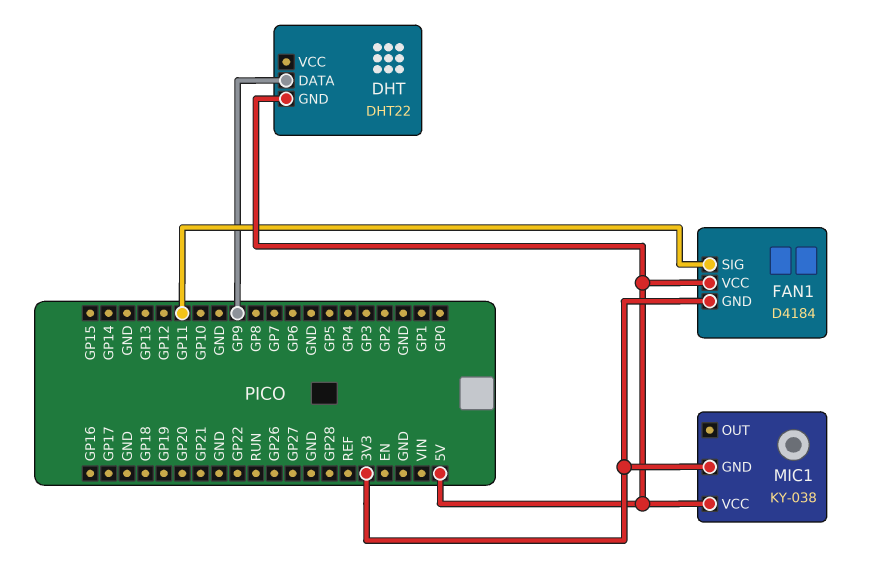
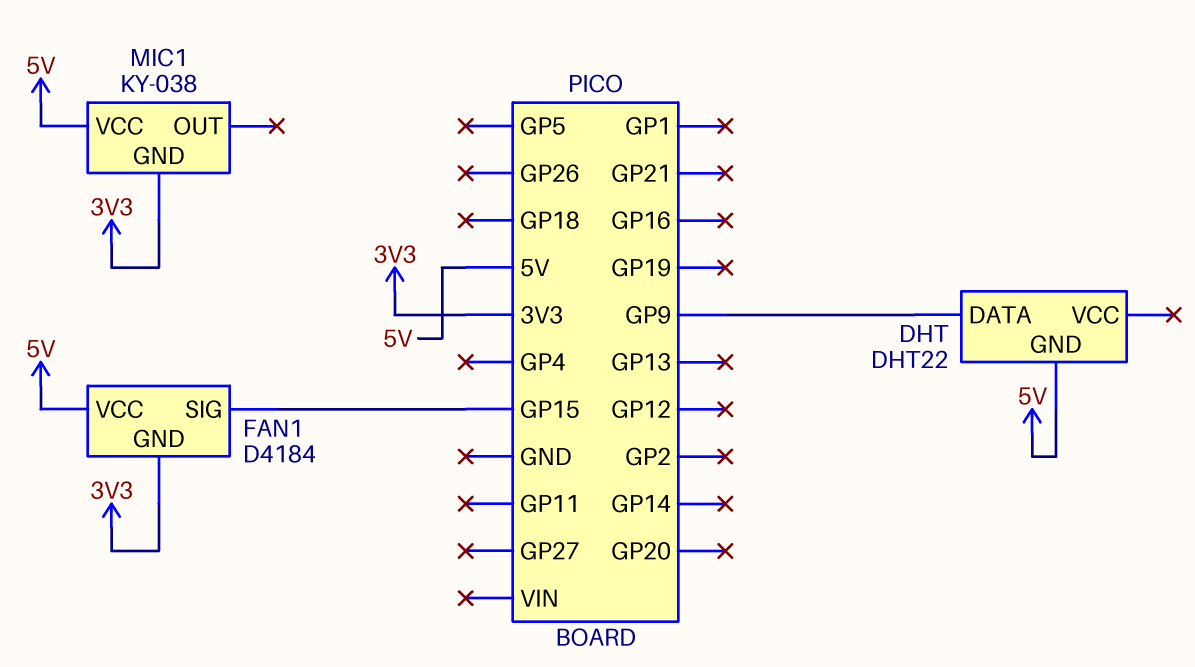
FAN1 pin SIG: GP11 -> GP15

